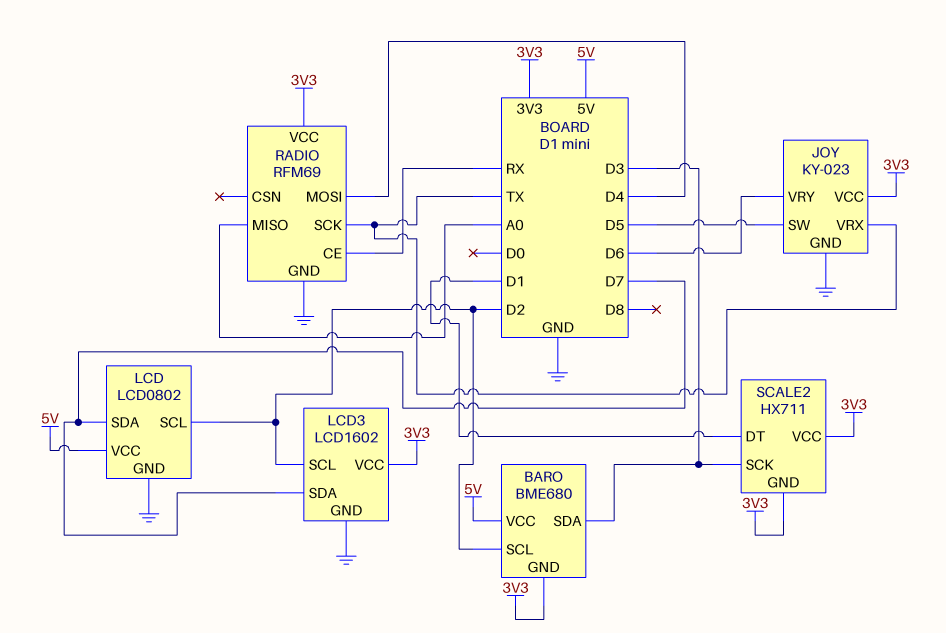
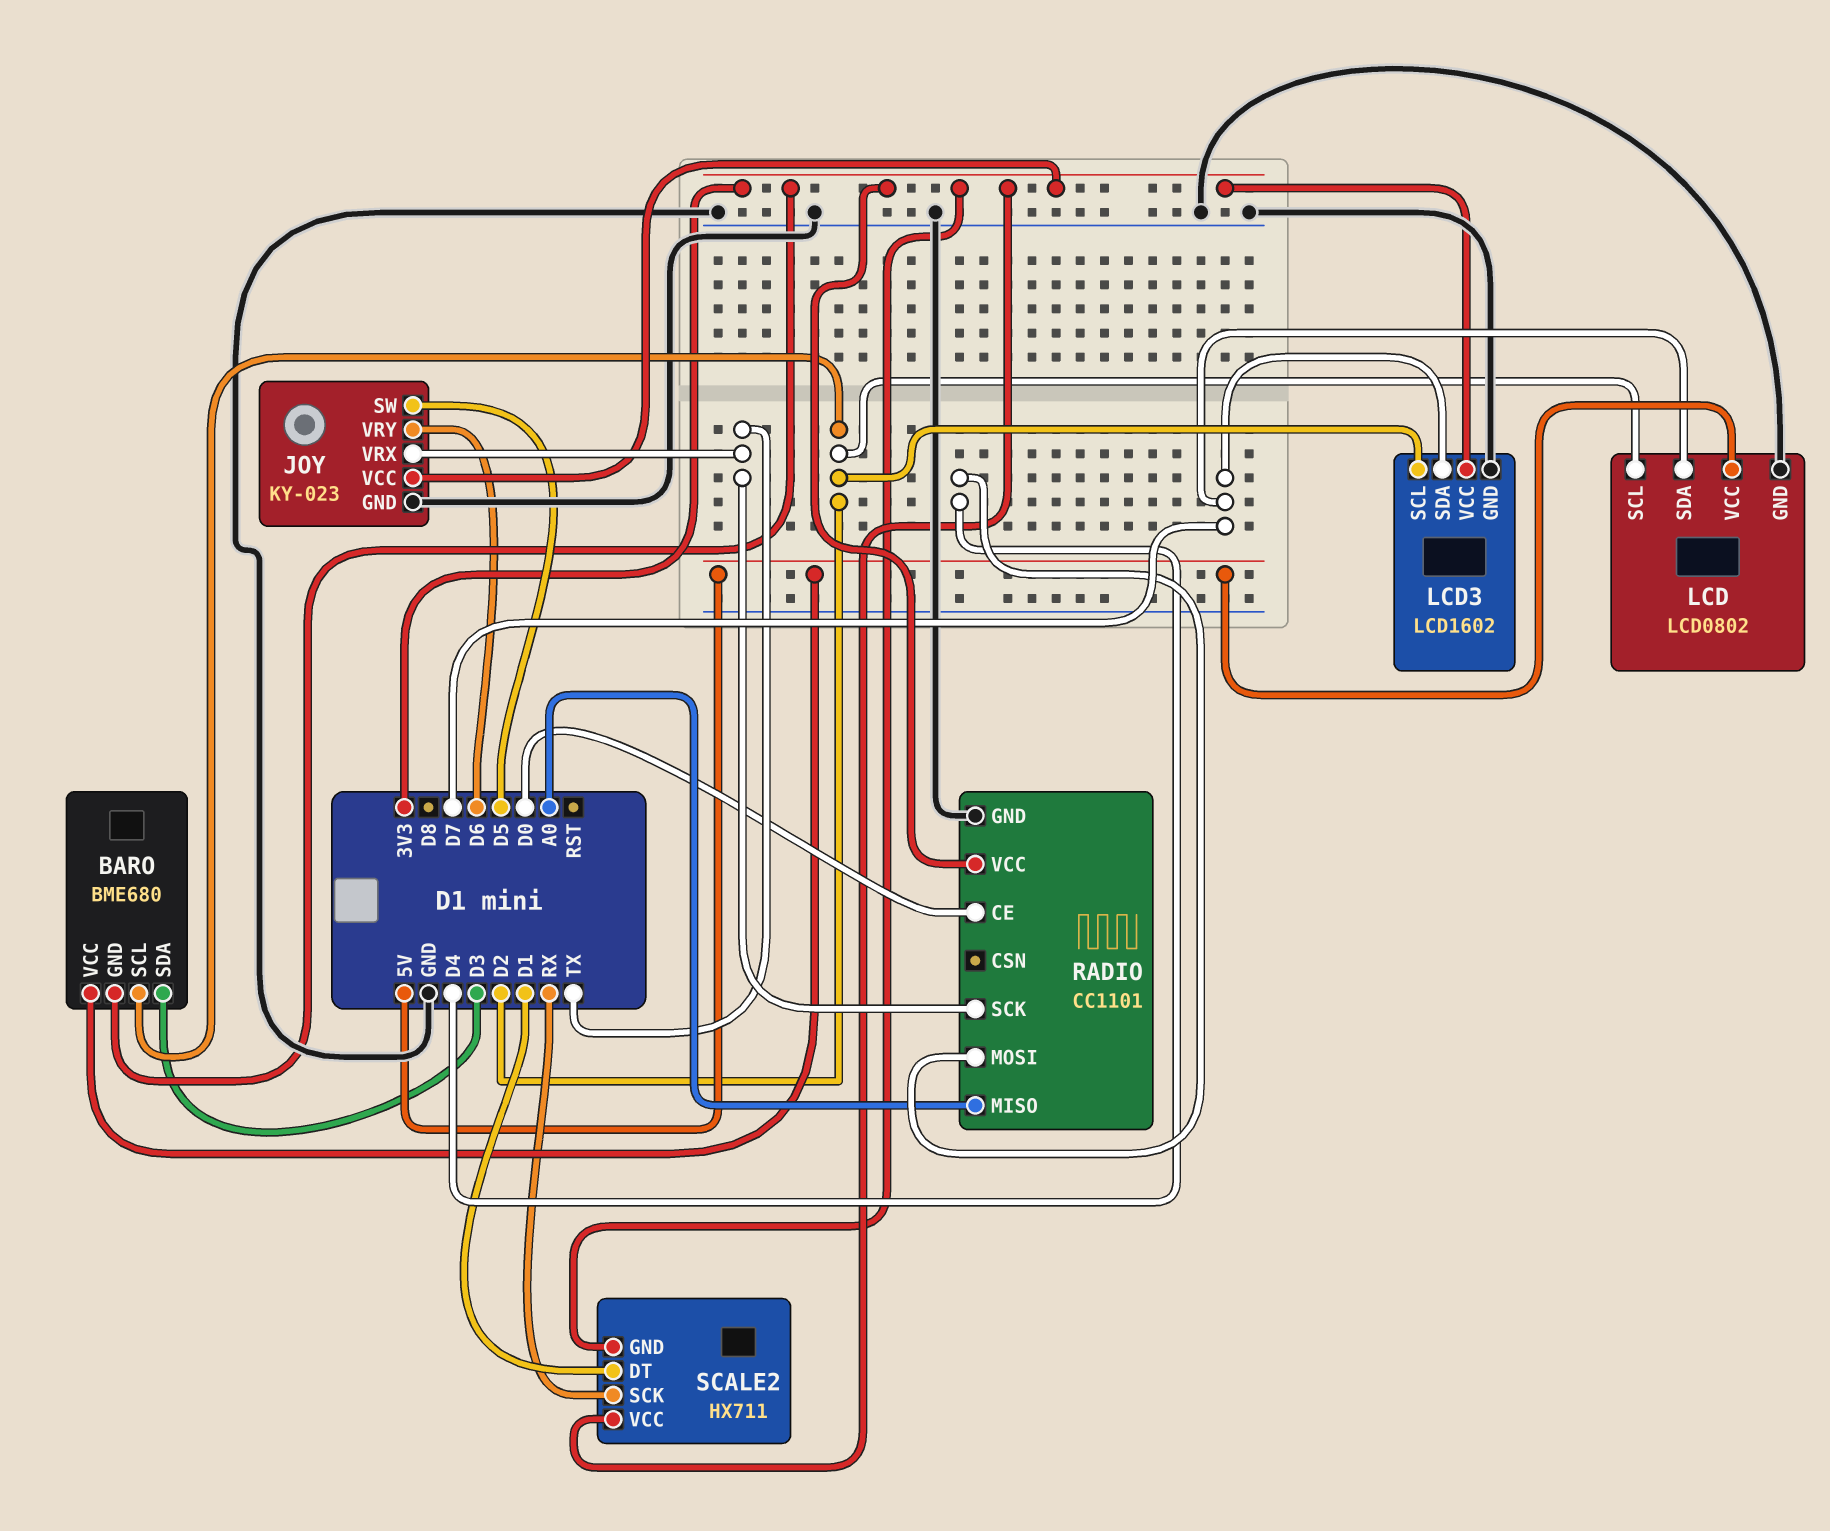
RADIO: RFM69 -> CC1101
RADIO pin CE: RX -> D0
SCALE2 pin SCK: D3 -> RX

